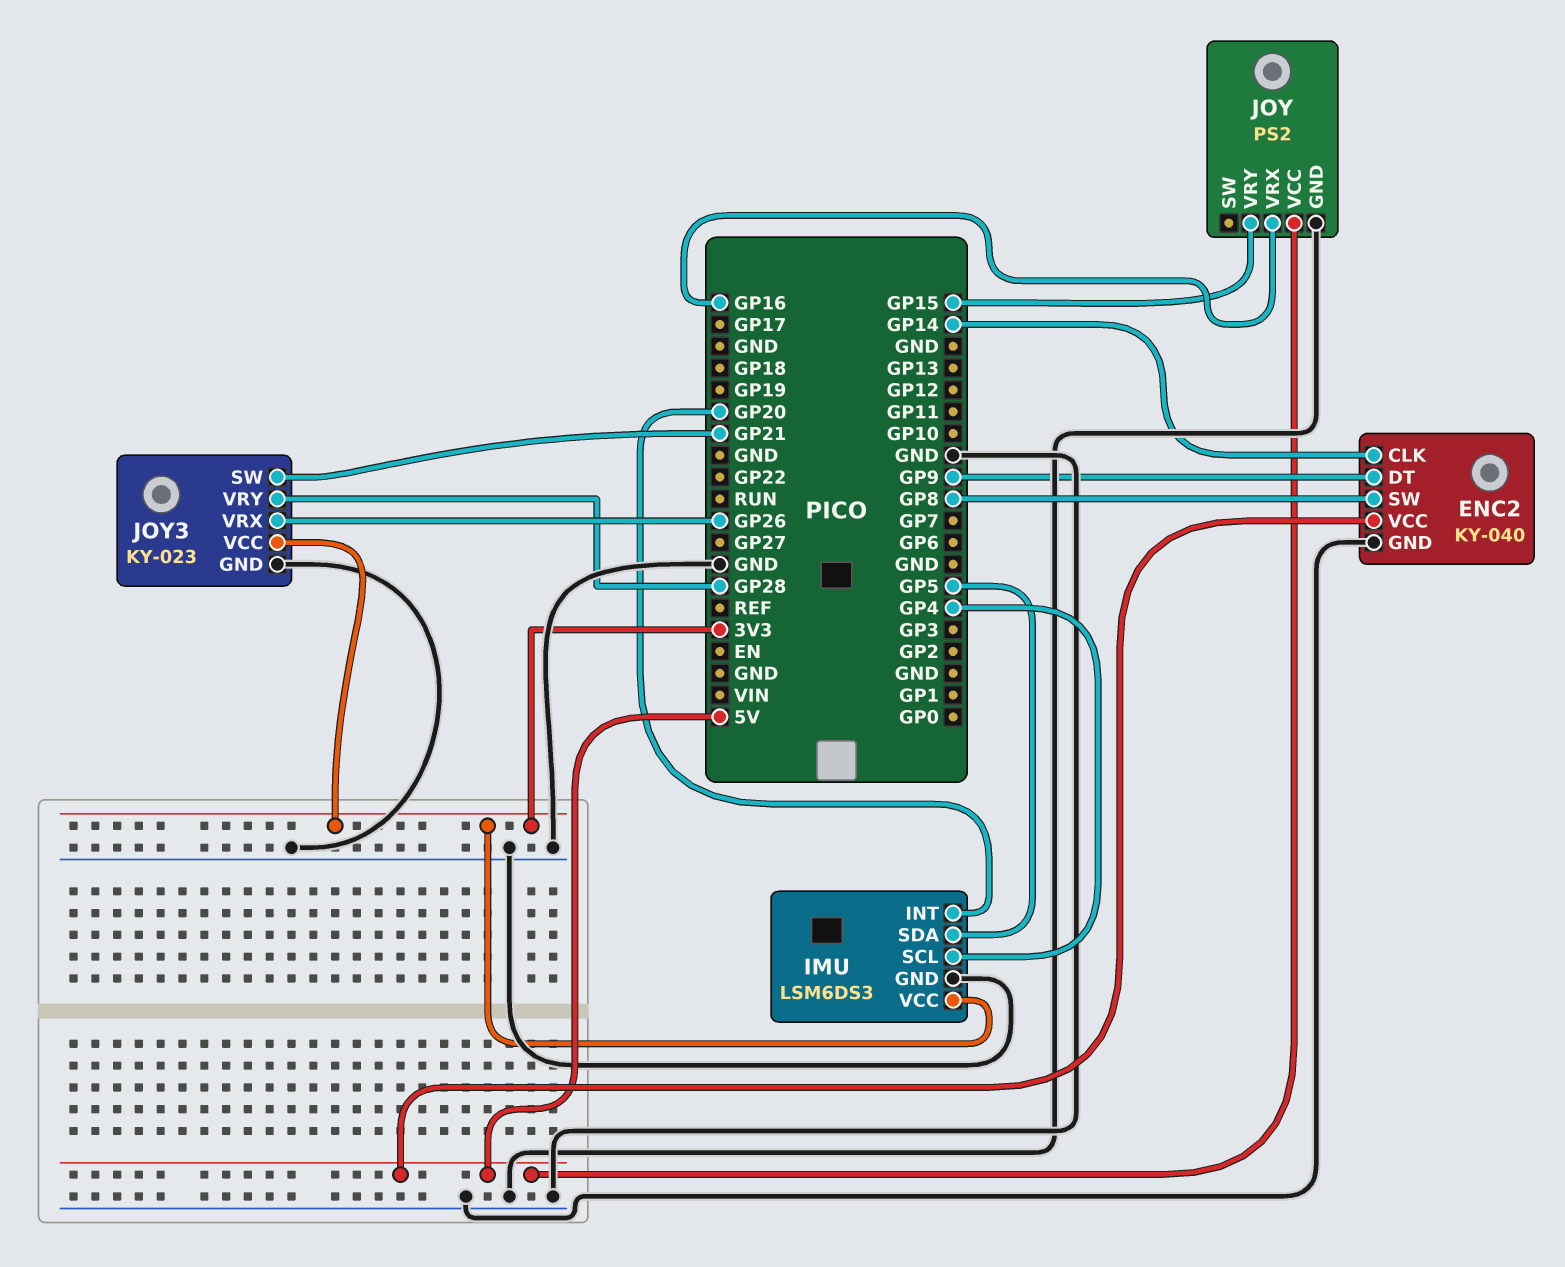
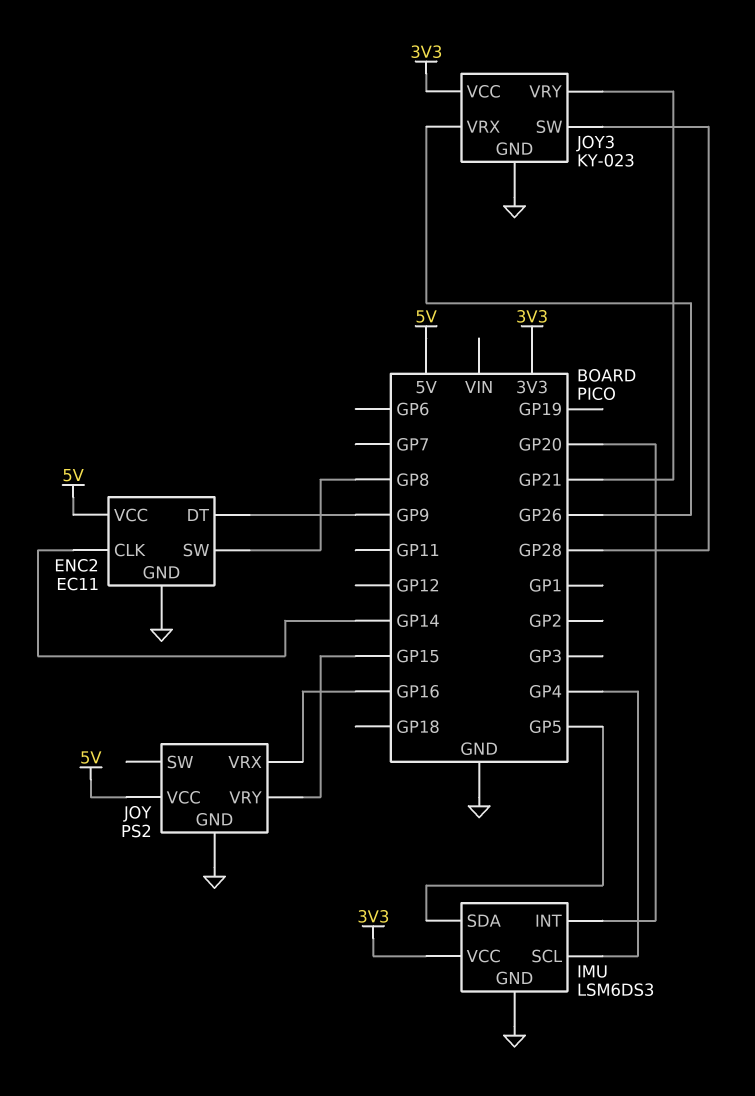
ENC2: KY-040 -> EC11
JOY3 pin SW: GP21 -> GP28
JOY3 pin VRY: GP28 -> GP21

